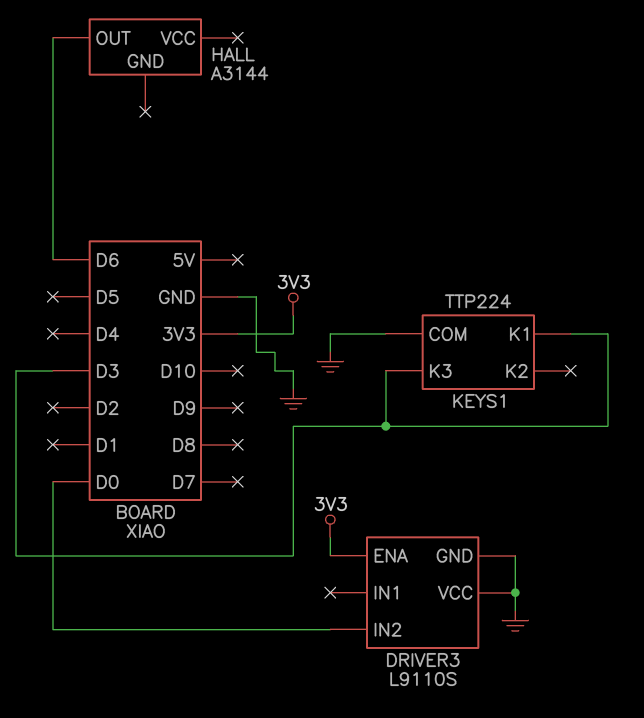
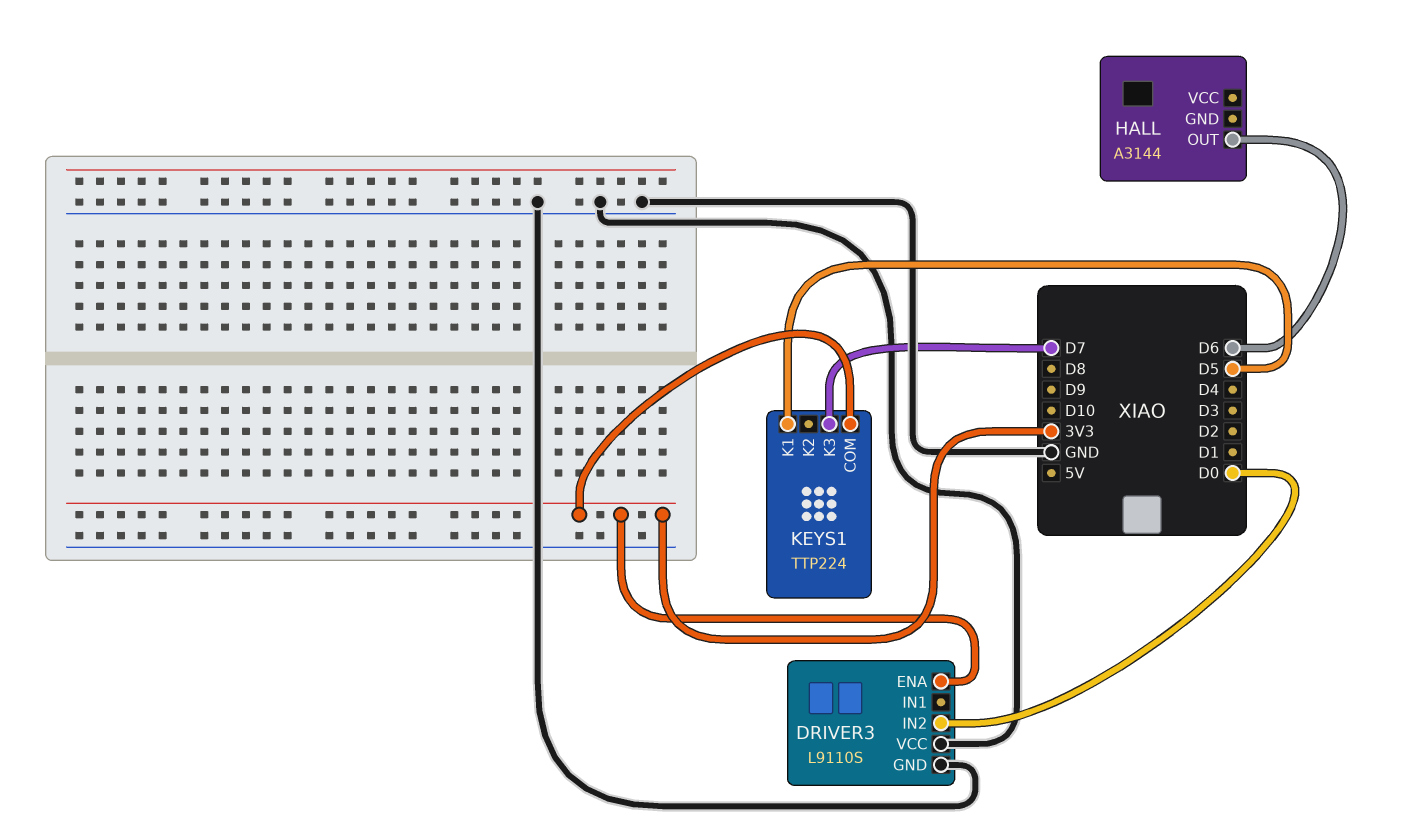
KEYS1 pin COM: GND -> 3V3
KEYS1 pin K1: D3 -> D5
KEYS1 pin K3: D3 -> D7

